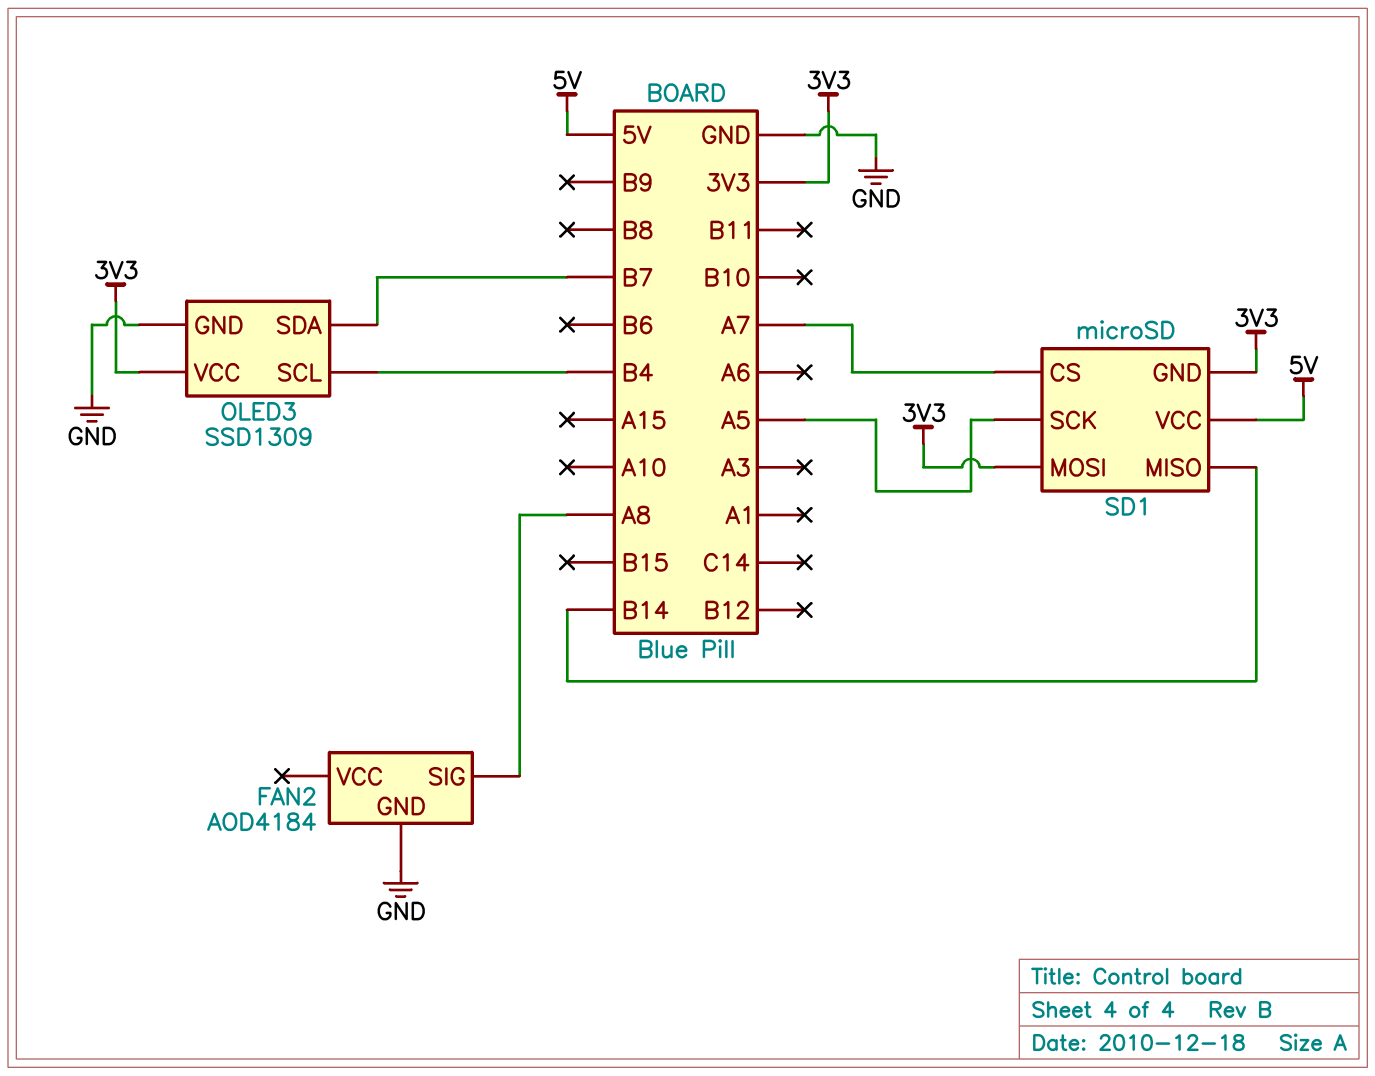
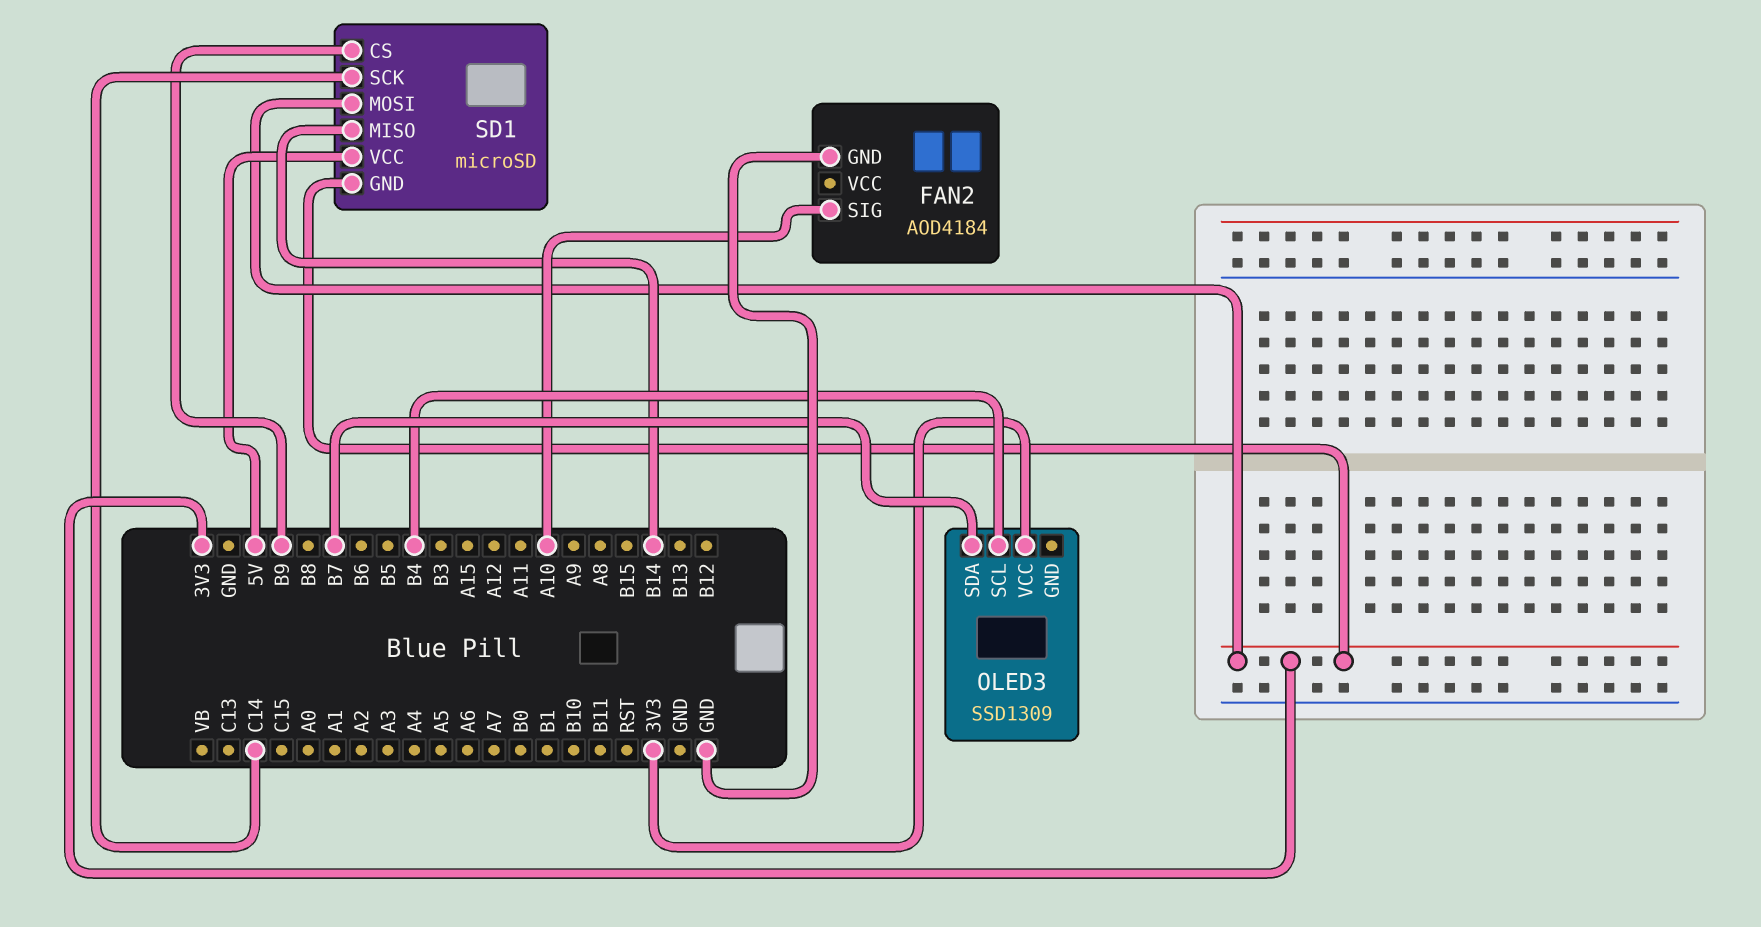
FAN2 pin SIG: A8 -> A10
OLED3 pin GND: GND -> none
SD1 pin CS: A7 -> B9
SD1 pin SCK: A5 -> C14

